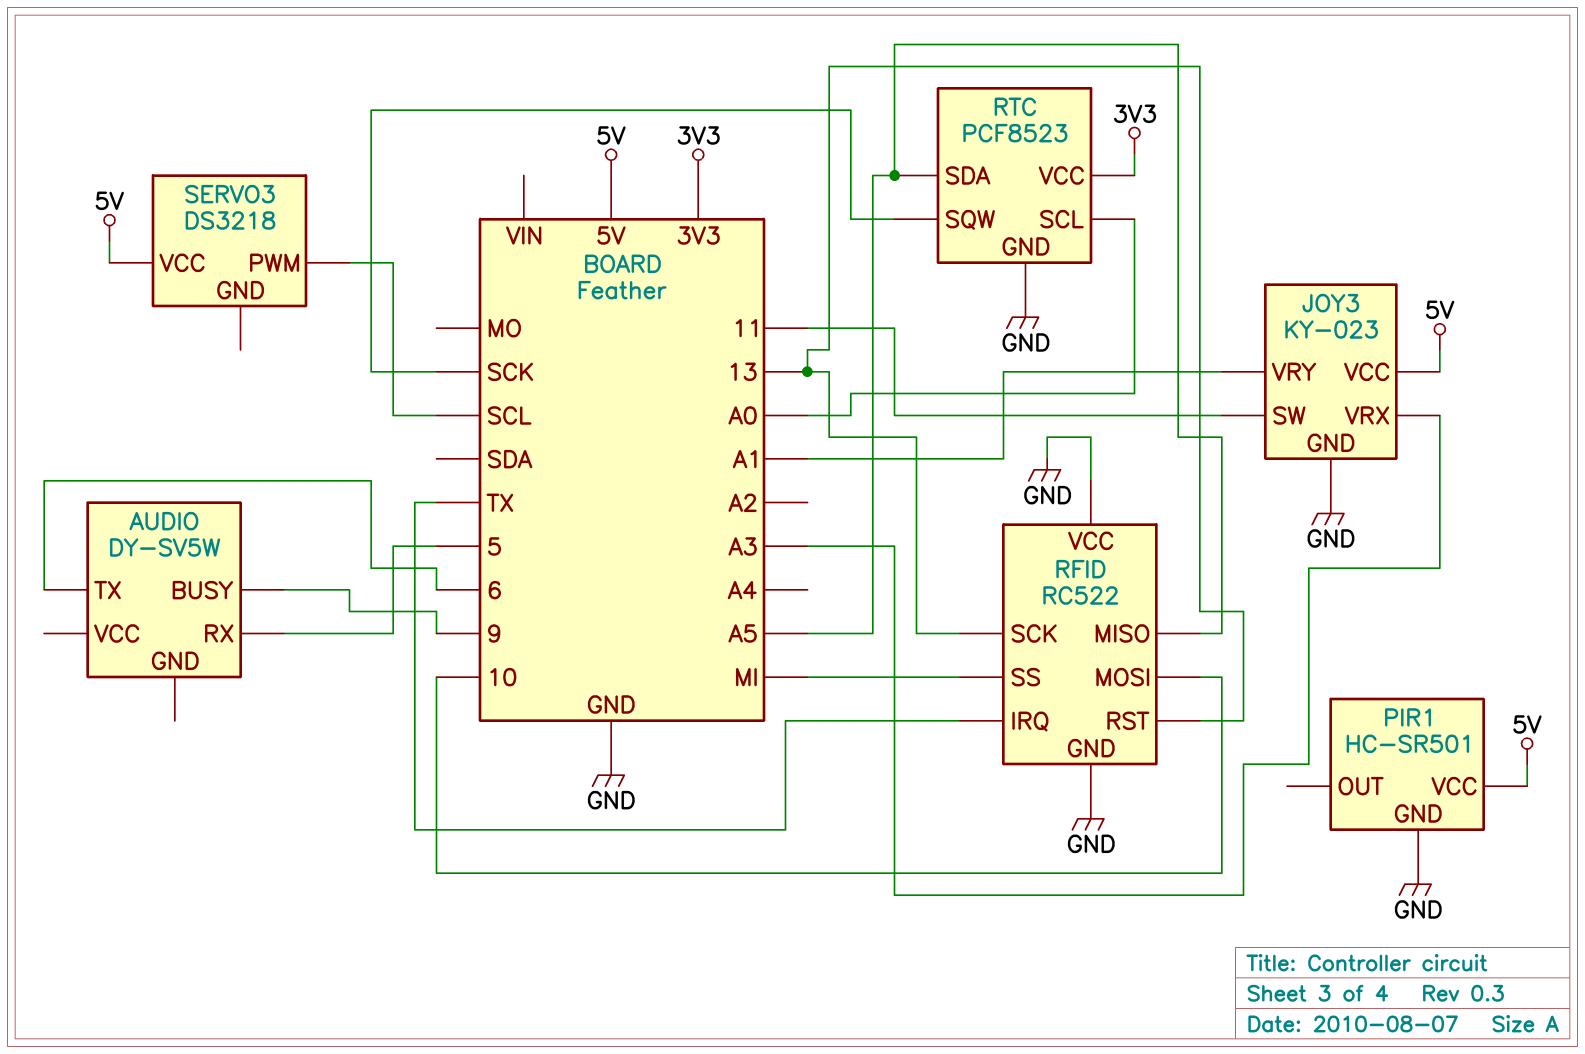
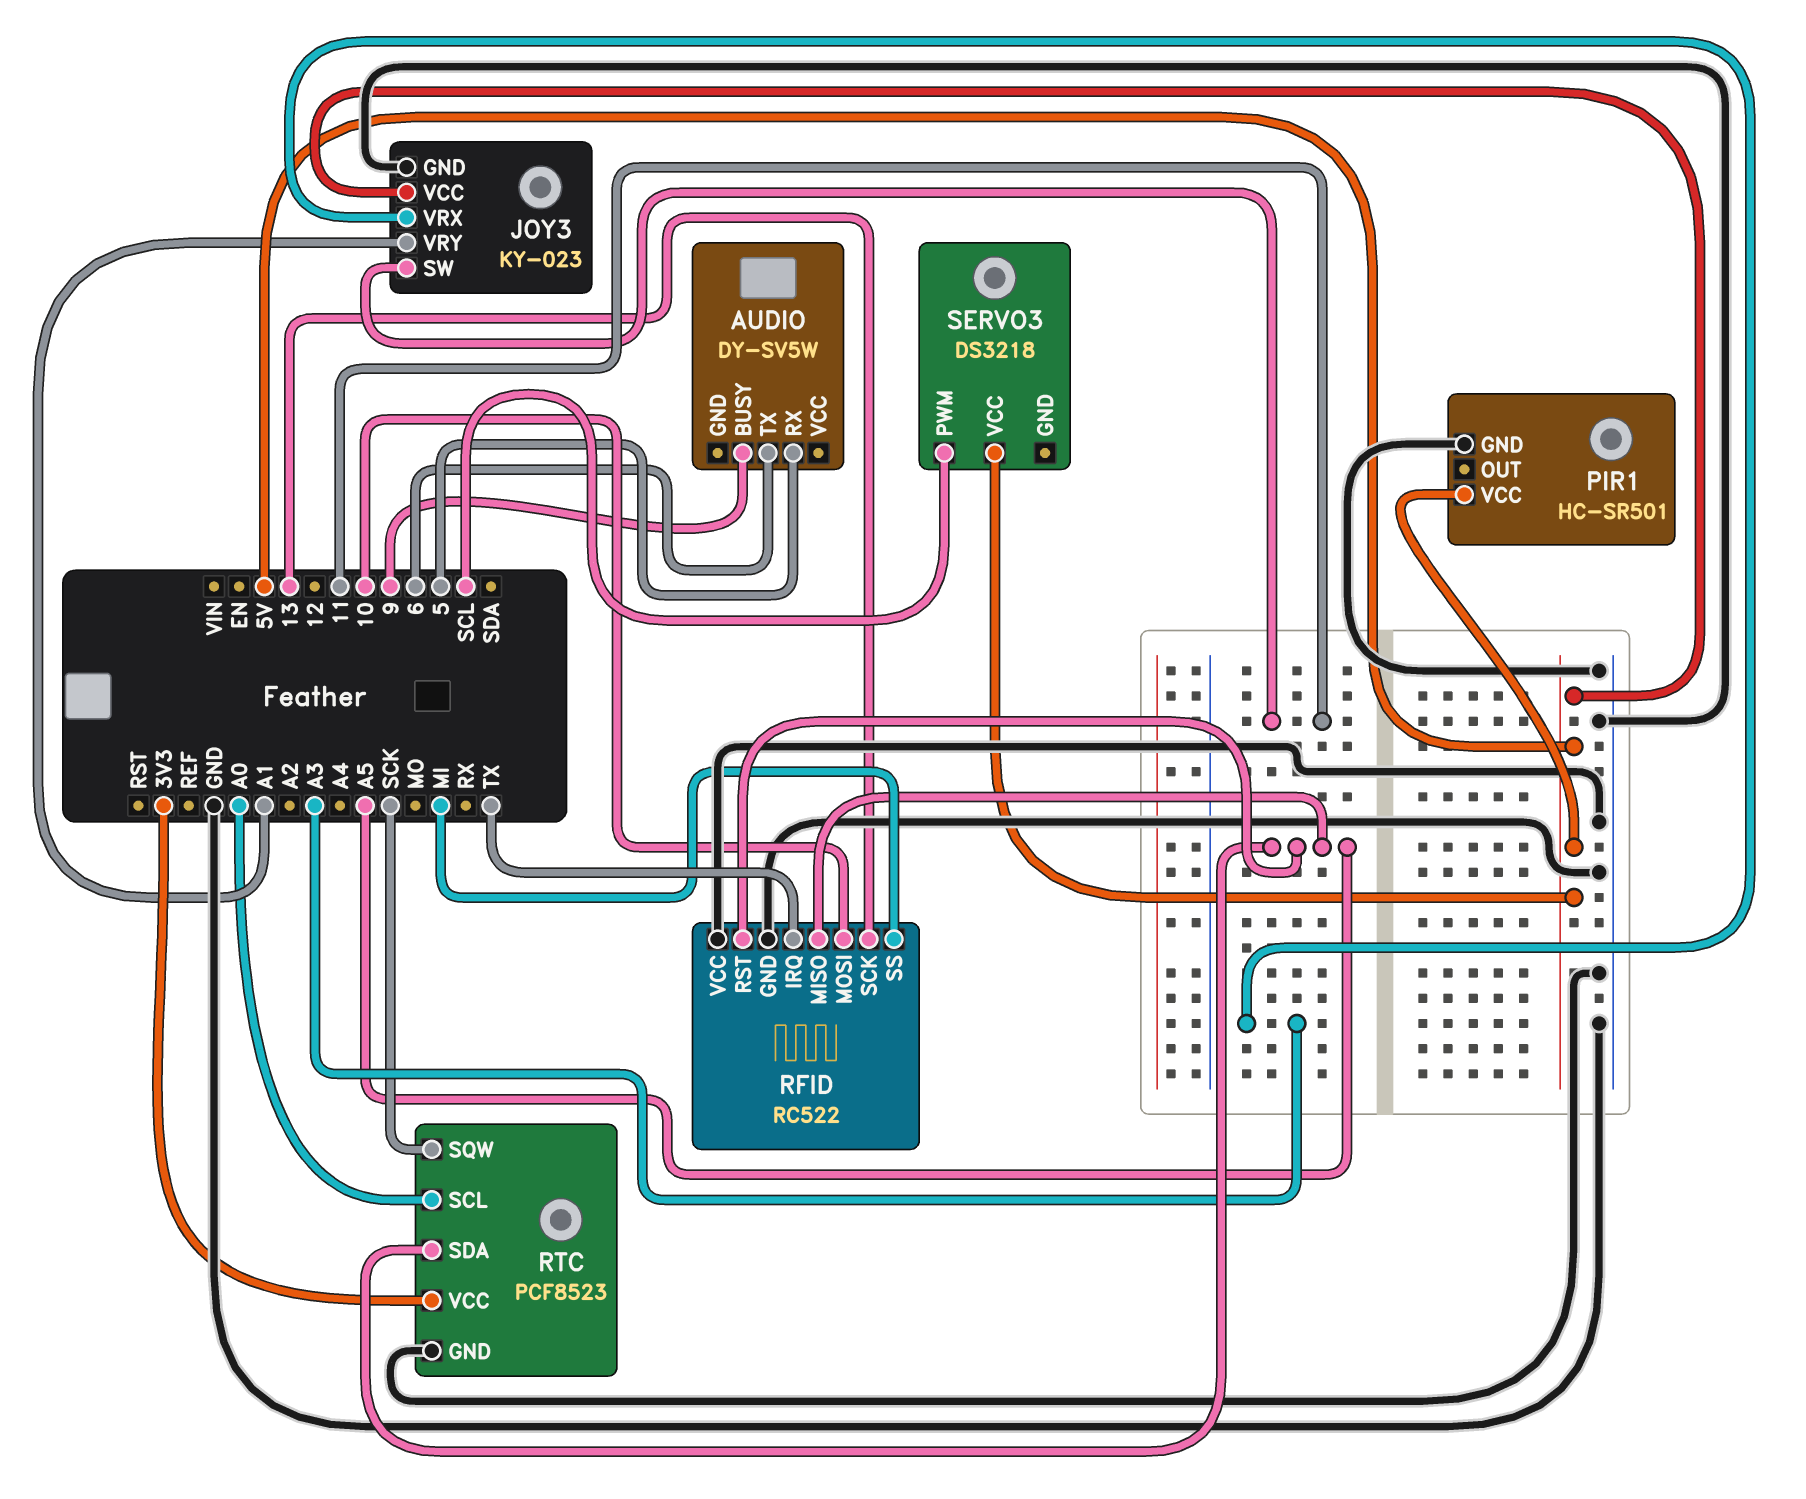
RFID pin RST: 13 -> A5

